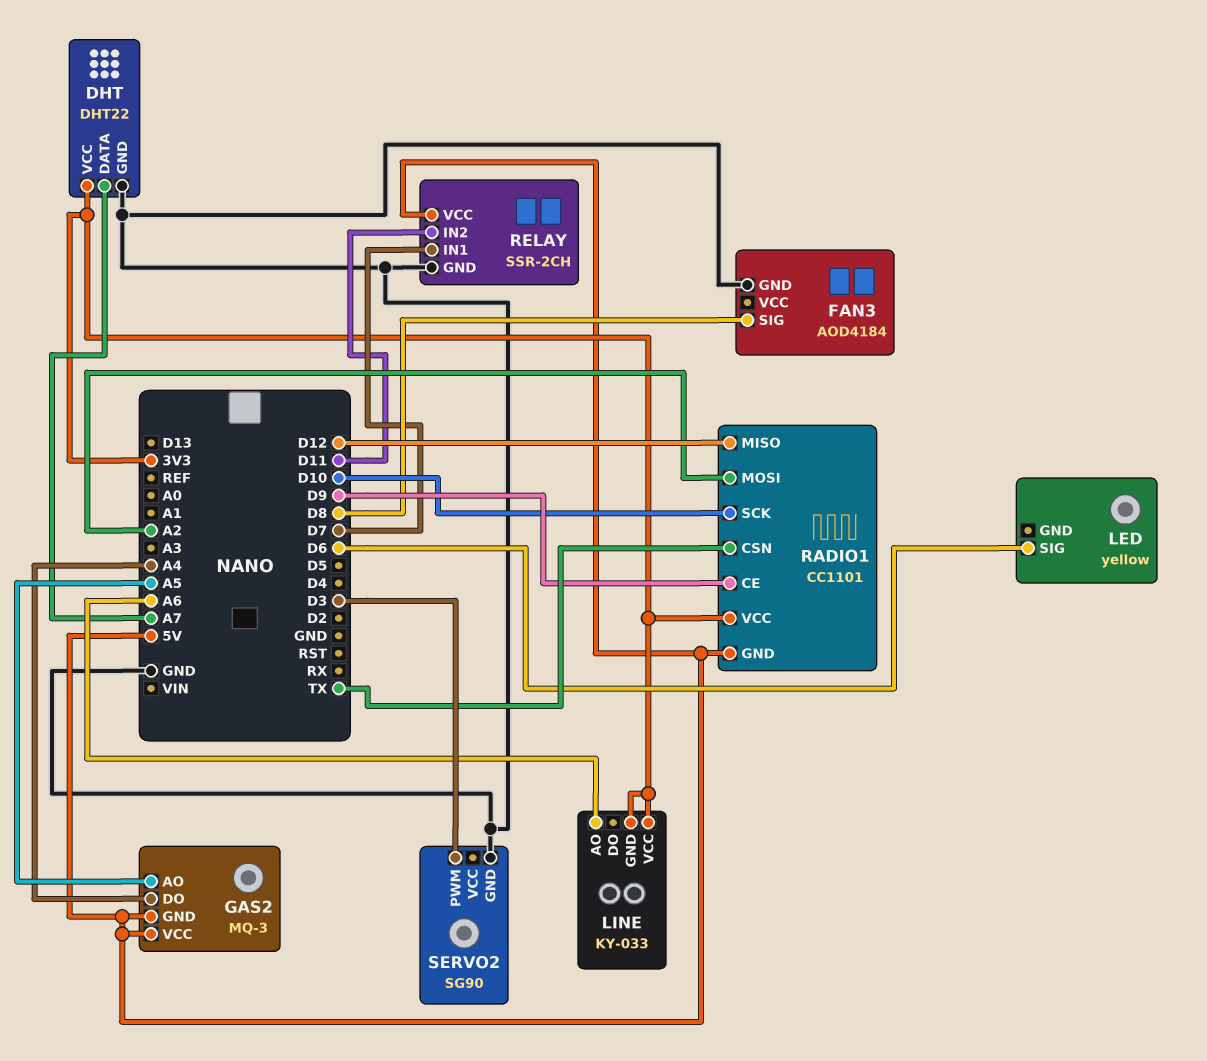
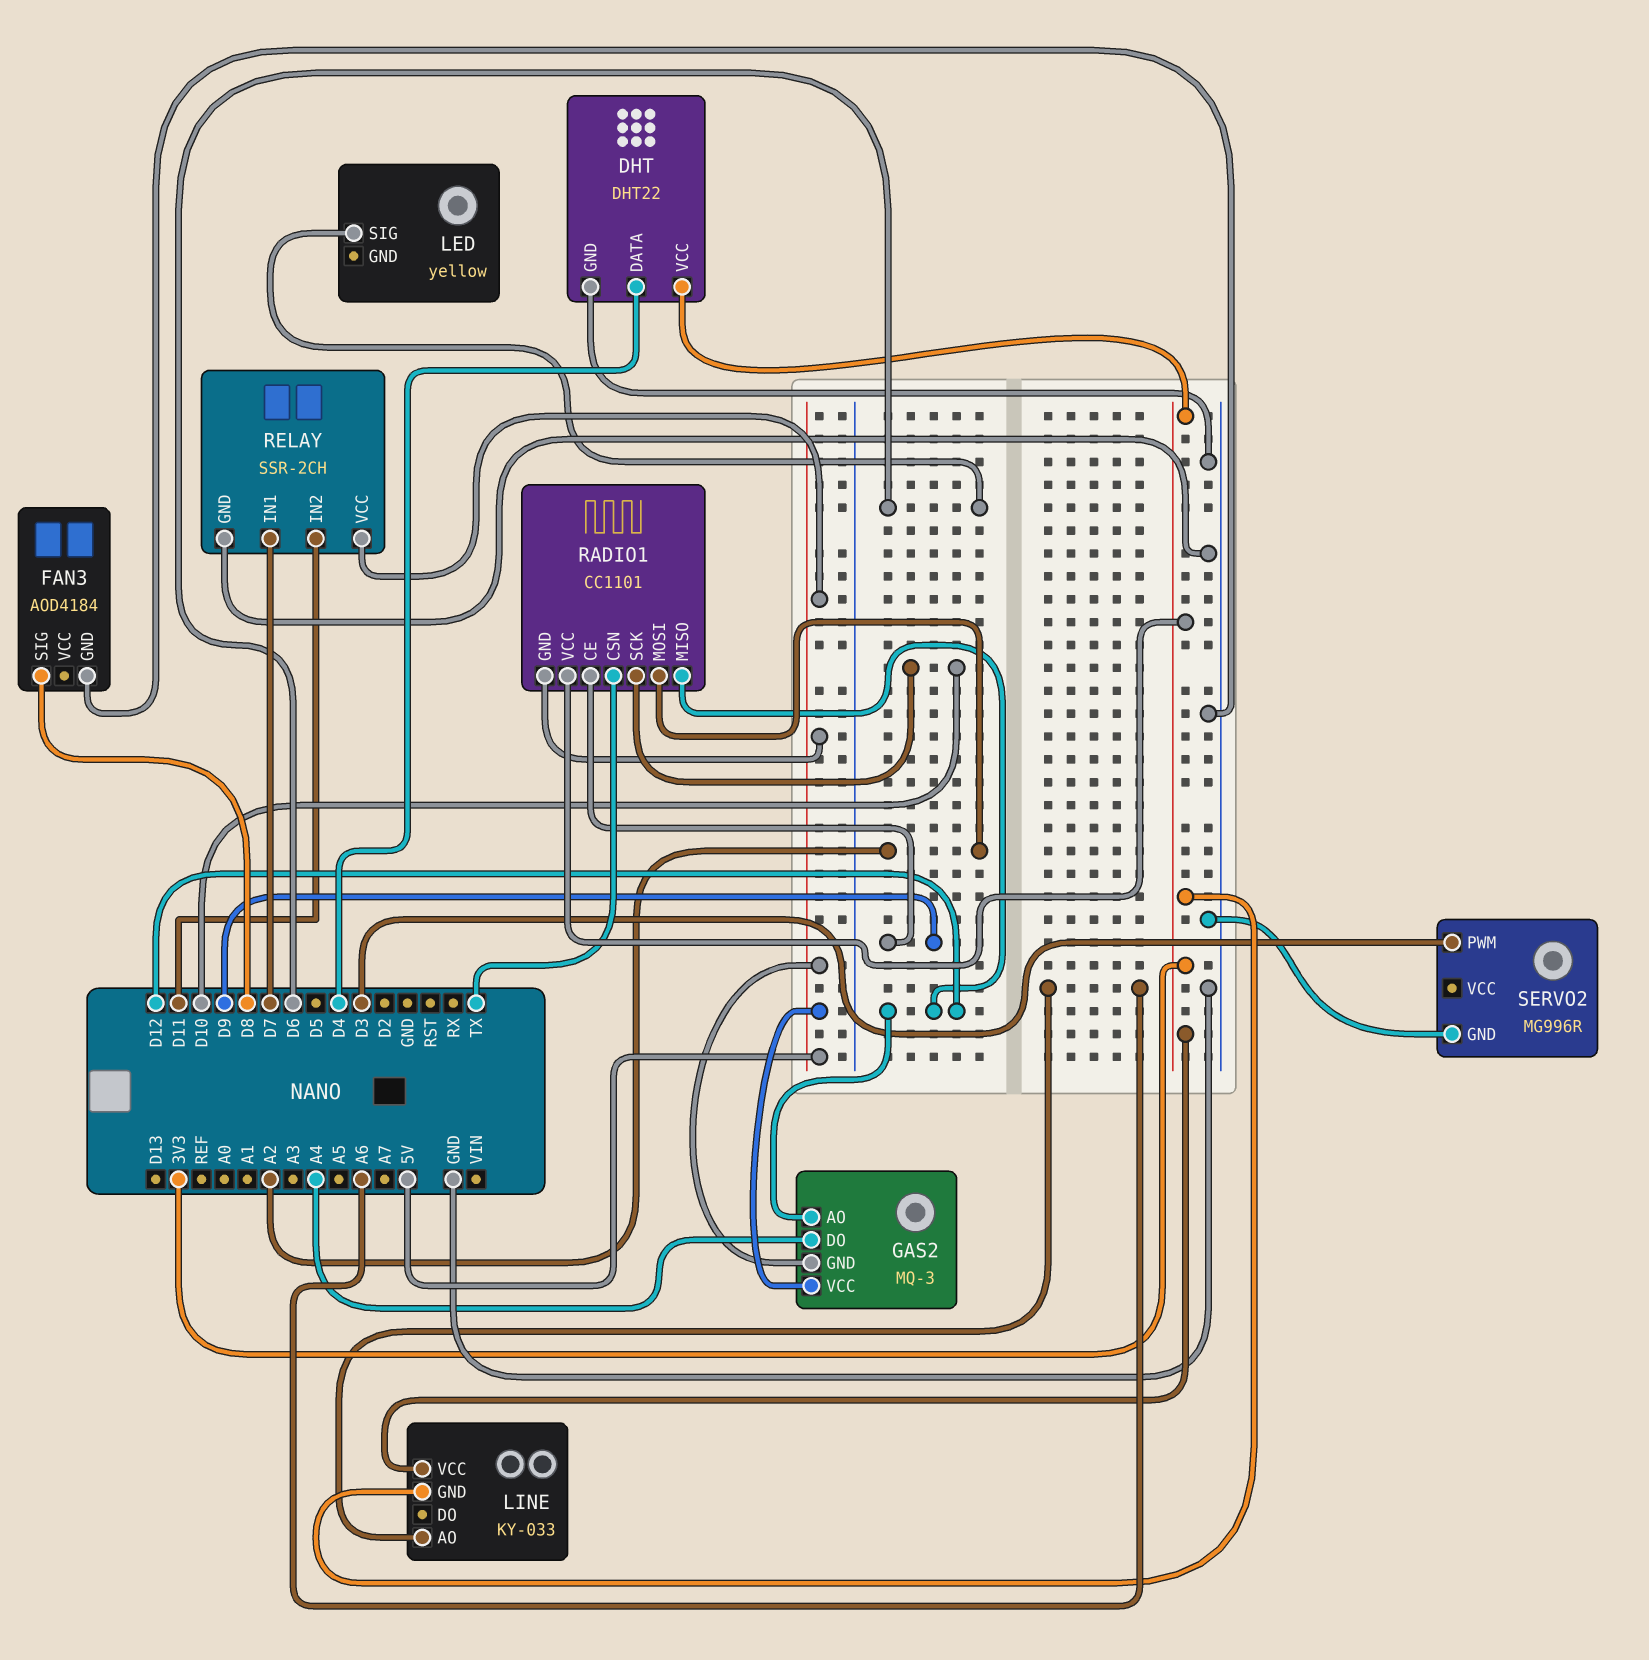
DHT pin DATA: A7 -> D4
GAS2 pin AO: A5 -> D12
SERVO2: SG90 -> MG996R

